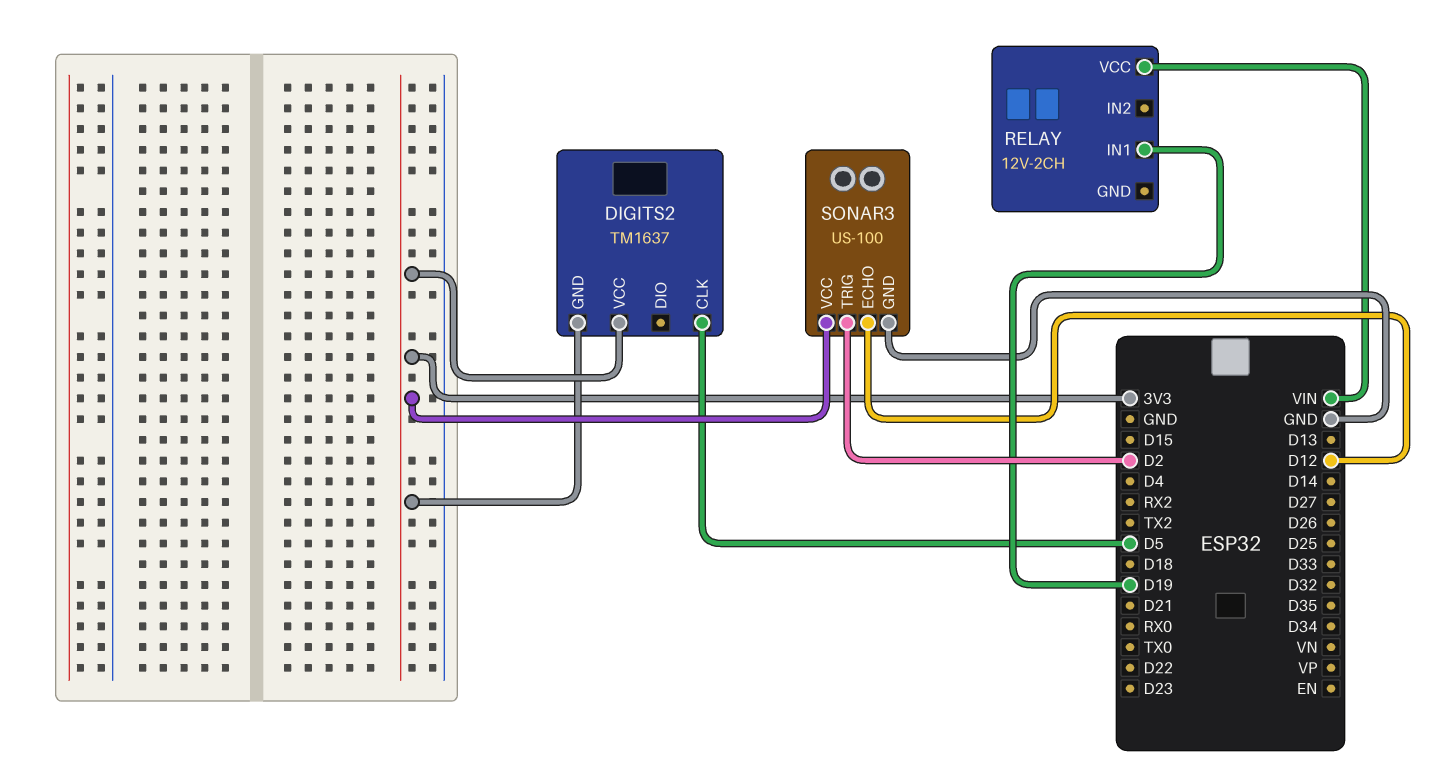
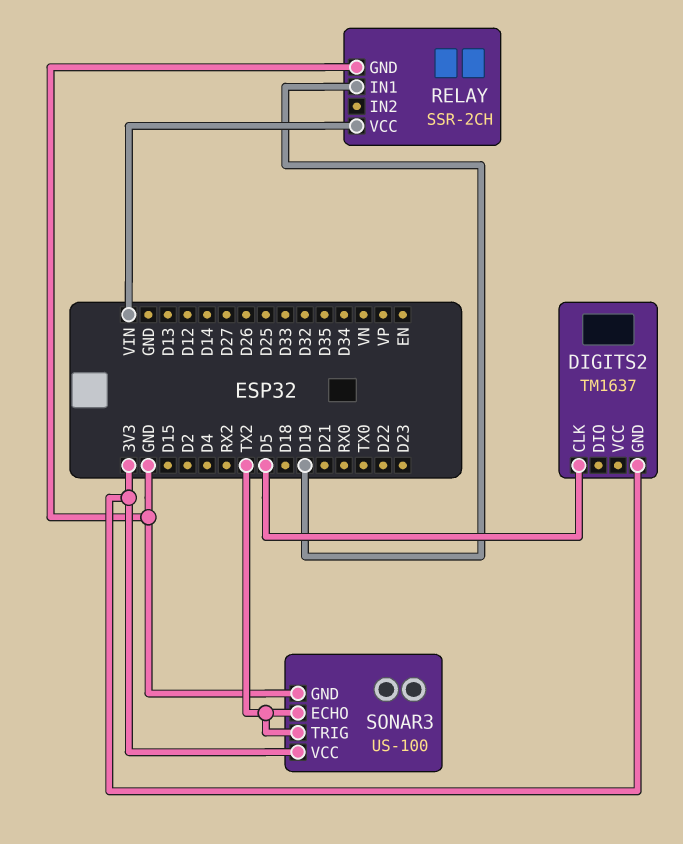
DIGITS2 pin VCC: 3V3 -> none
RELAY: 12V-2CH -> SSR-2CH
RELAY pin GND: none -> GND
SONAR3 pin ECHO: D12 -> TX2
SONAR3 pin TRIG: D2 -> TX2

